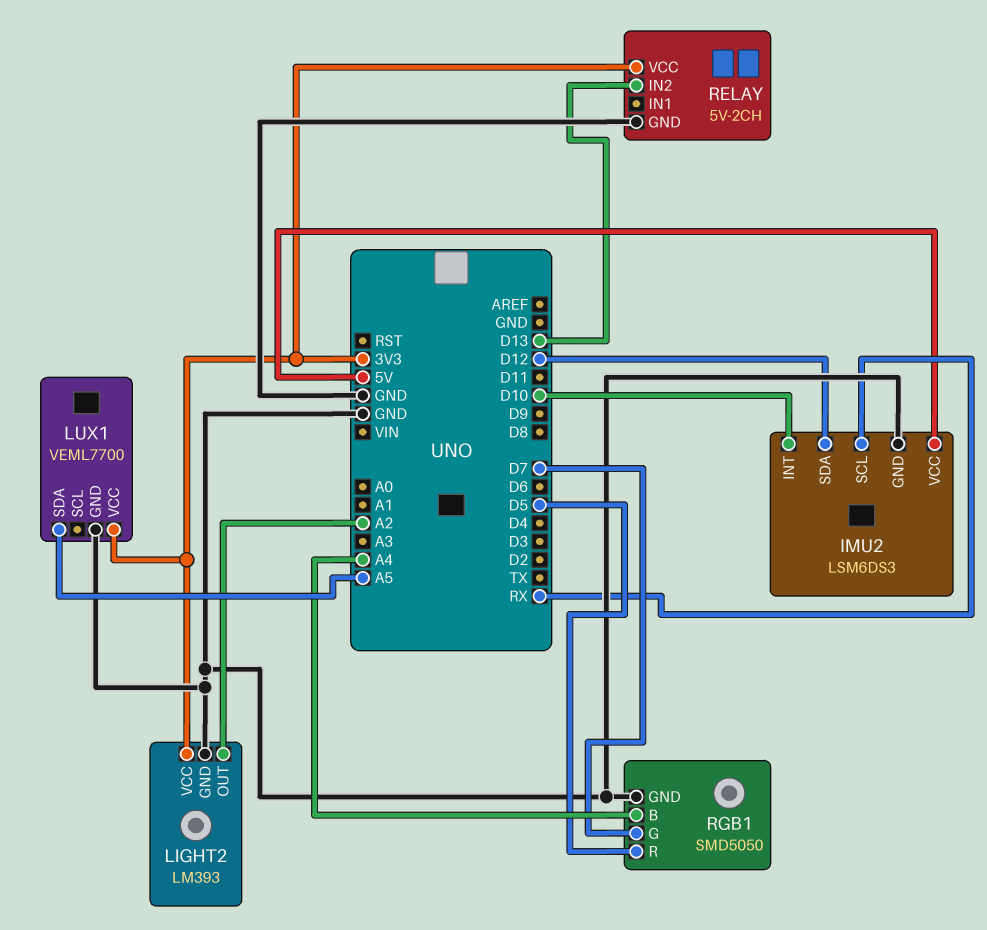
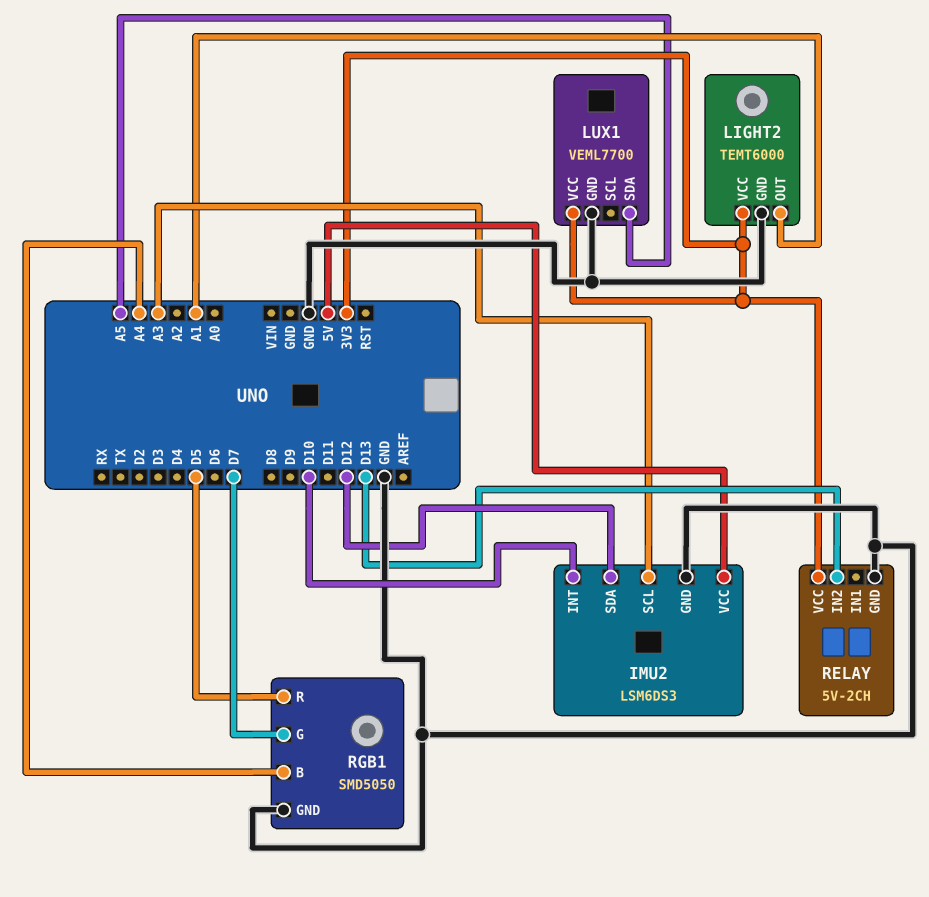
IMU2 pin SCL: RX -> A3
LIGHT2: LM393 -> TEMT6000
LIGHT2 pin OUT: A2 -> A1

